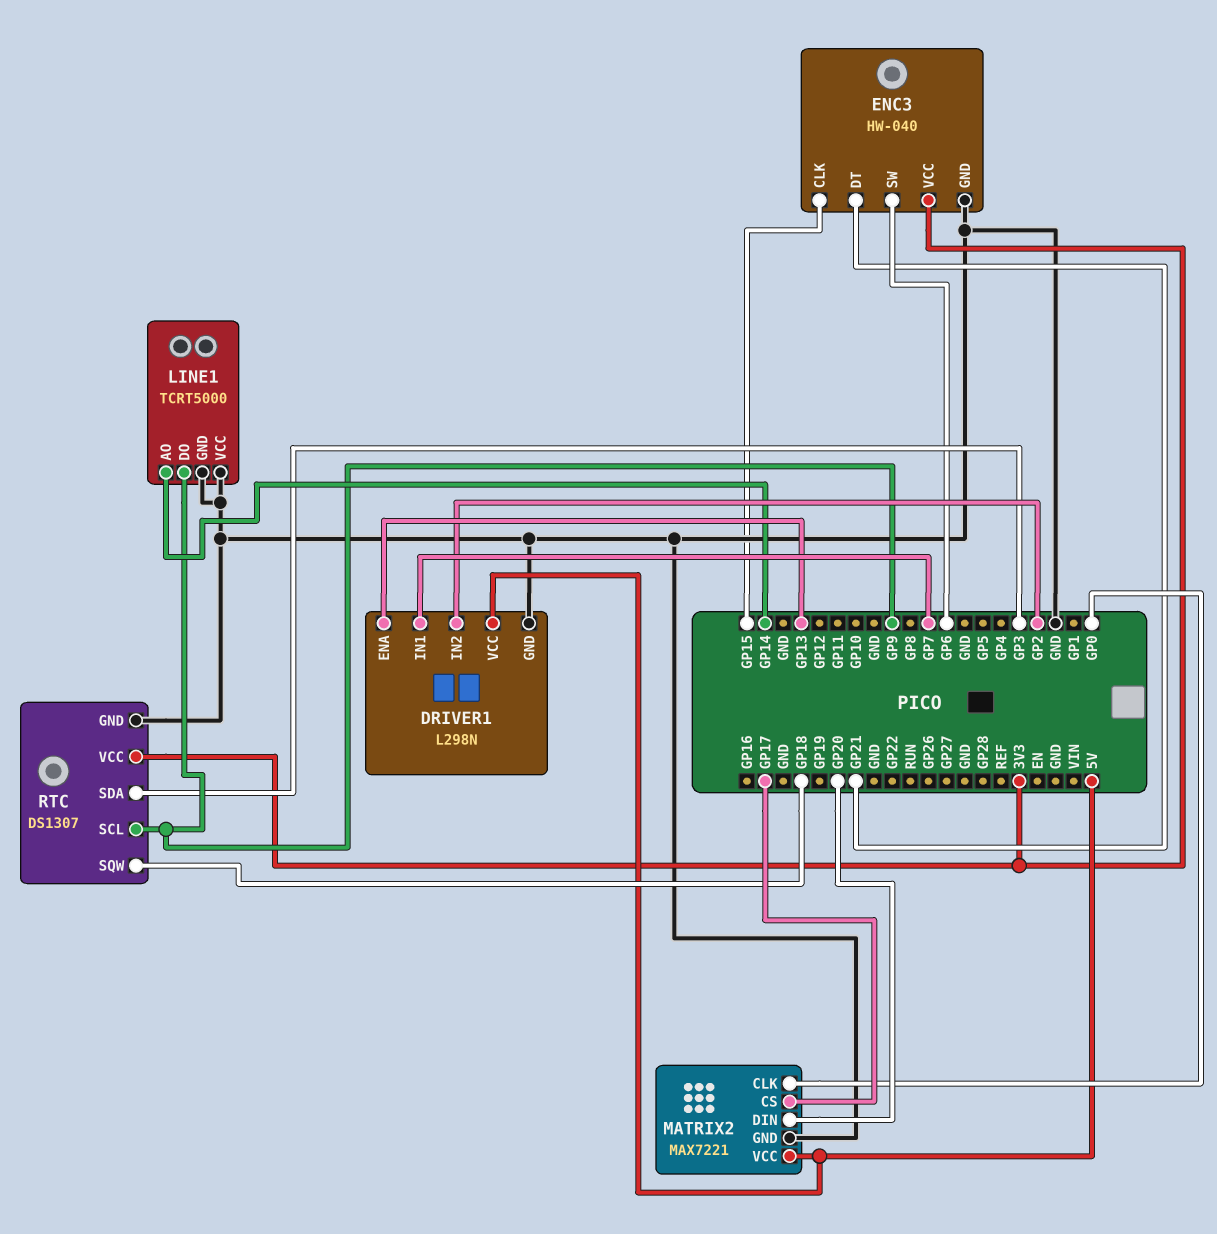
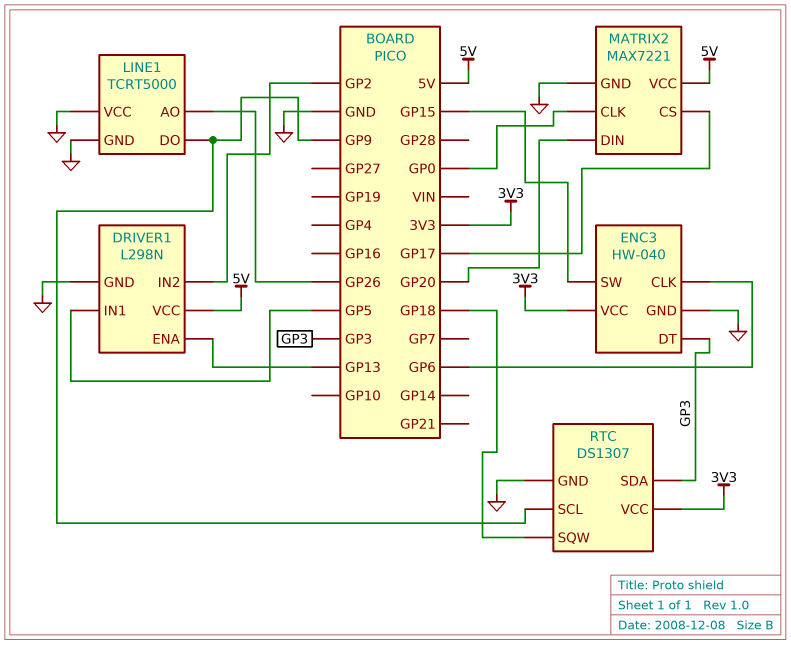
DRIVER1 pin IN1: GP7 -> GP5
ENC3 pin CLK: GP15 -> GP6
ENC3 pin DT: GP21 -> GP3
ENC3 pin SW: GP6 -> GP15
LINE1 pin AO: GP14 -> GP26

